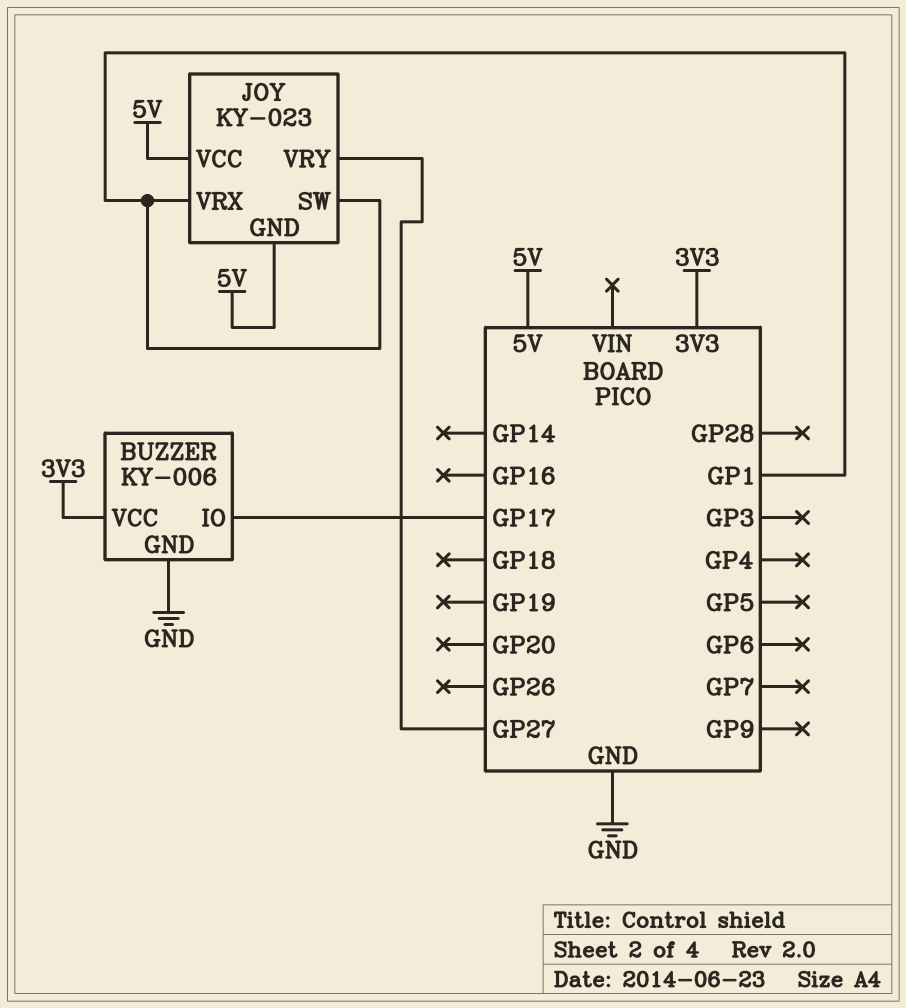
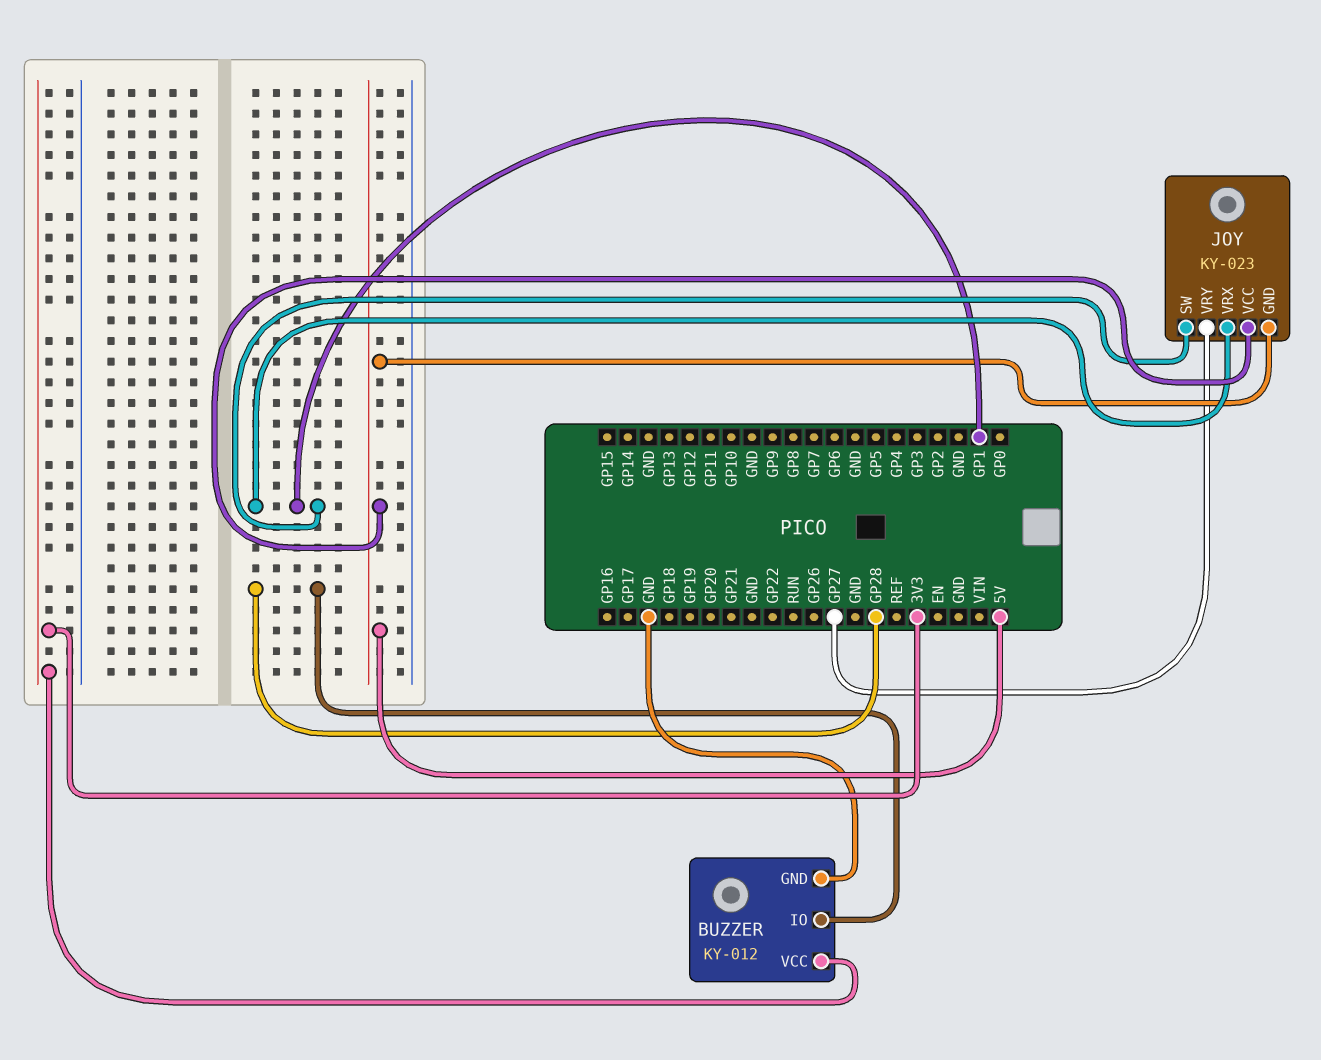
BUZZER: KY-006 -> KY-012
BUZZER pin IO: GP17 -> GP28

